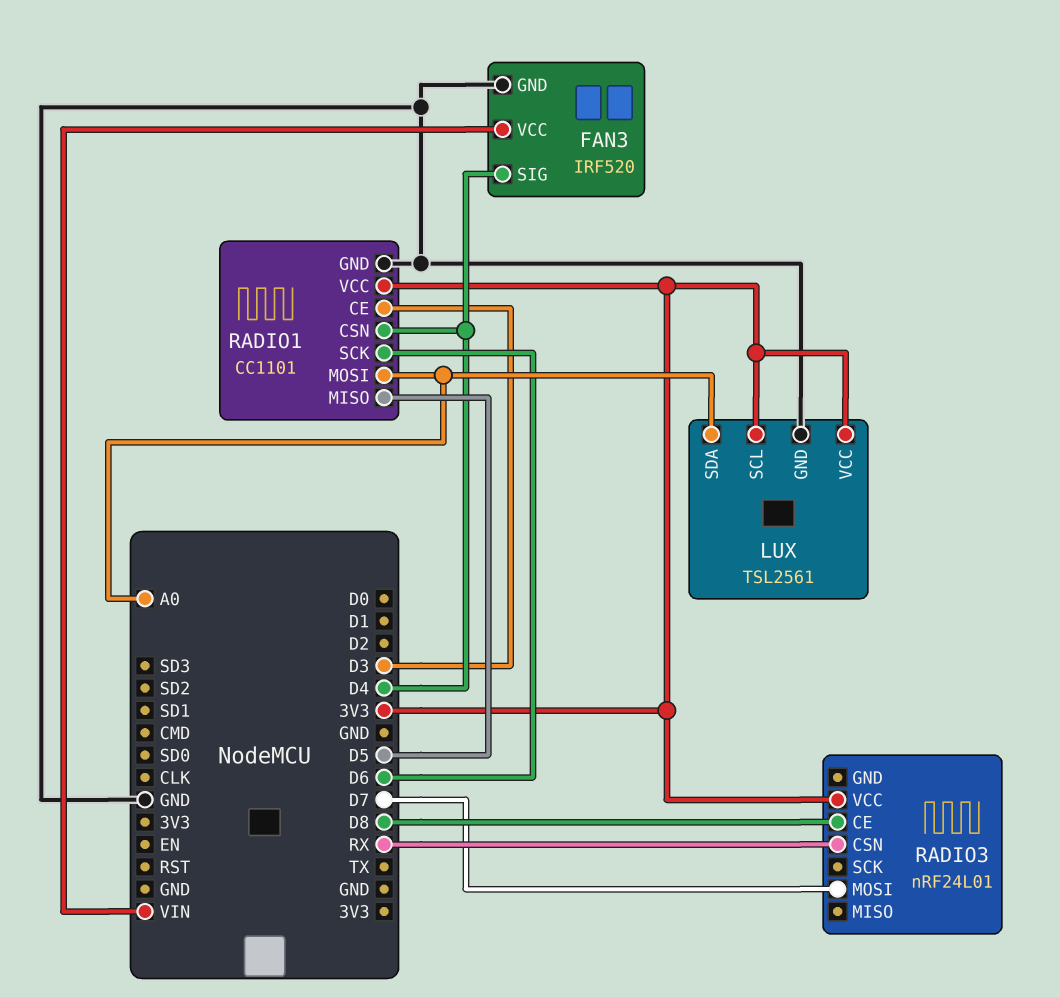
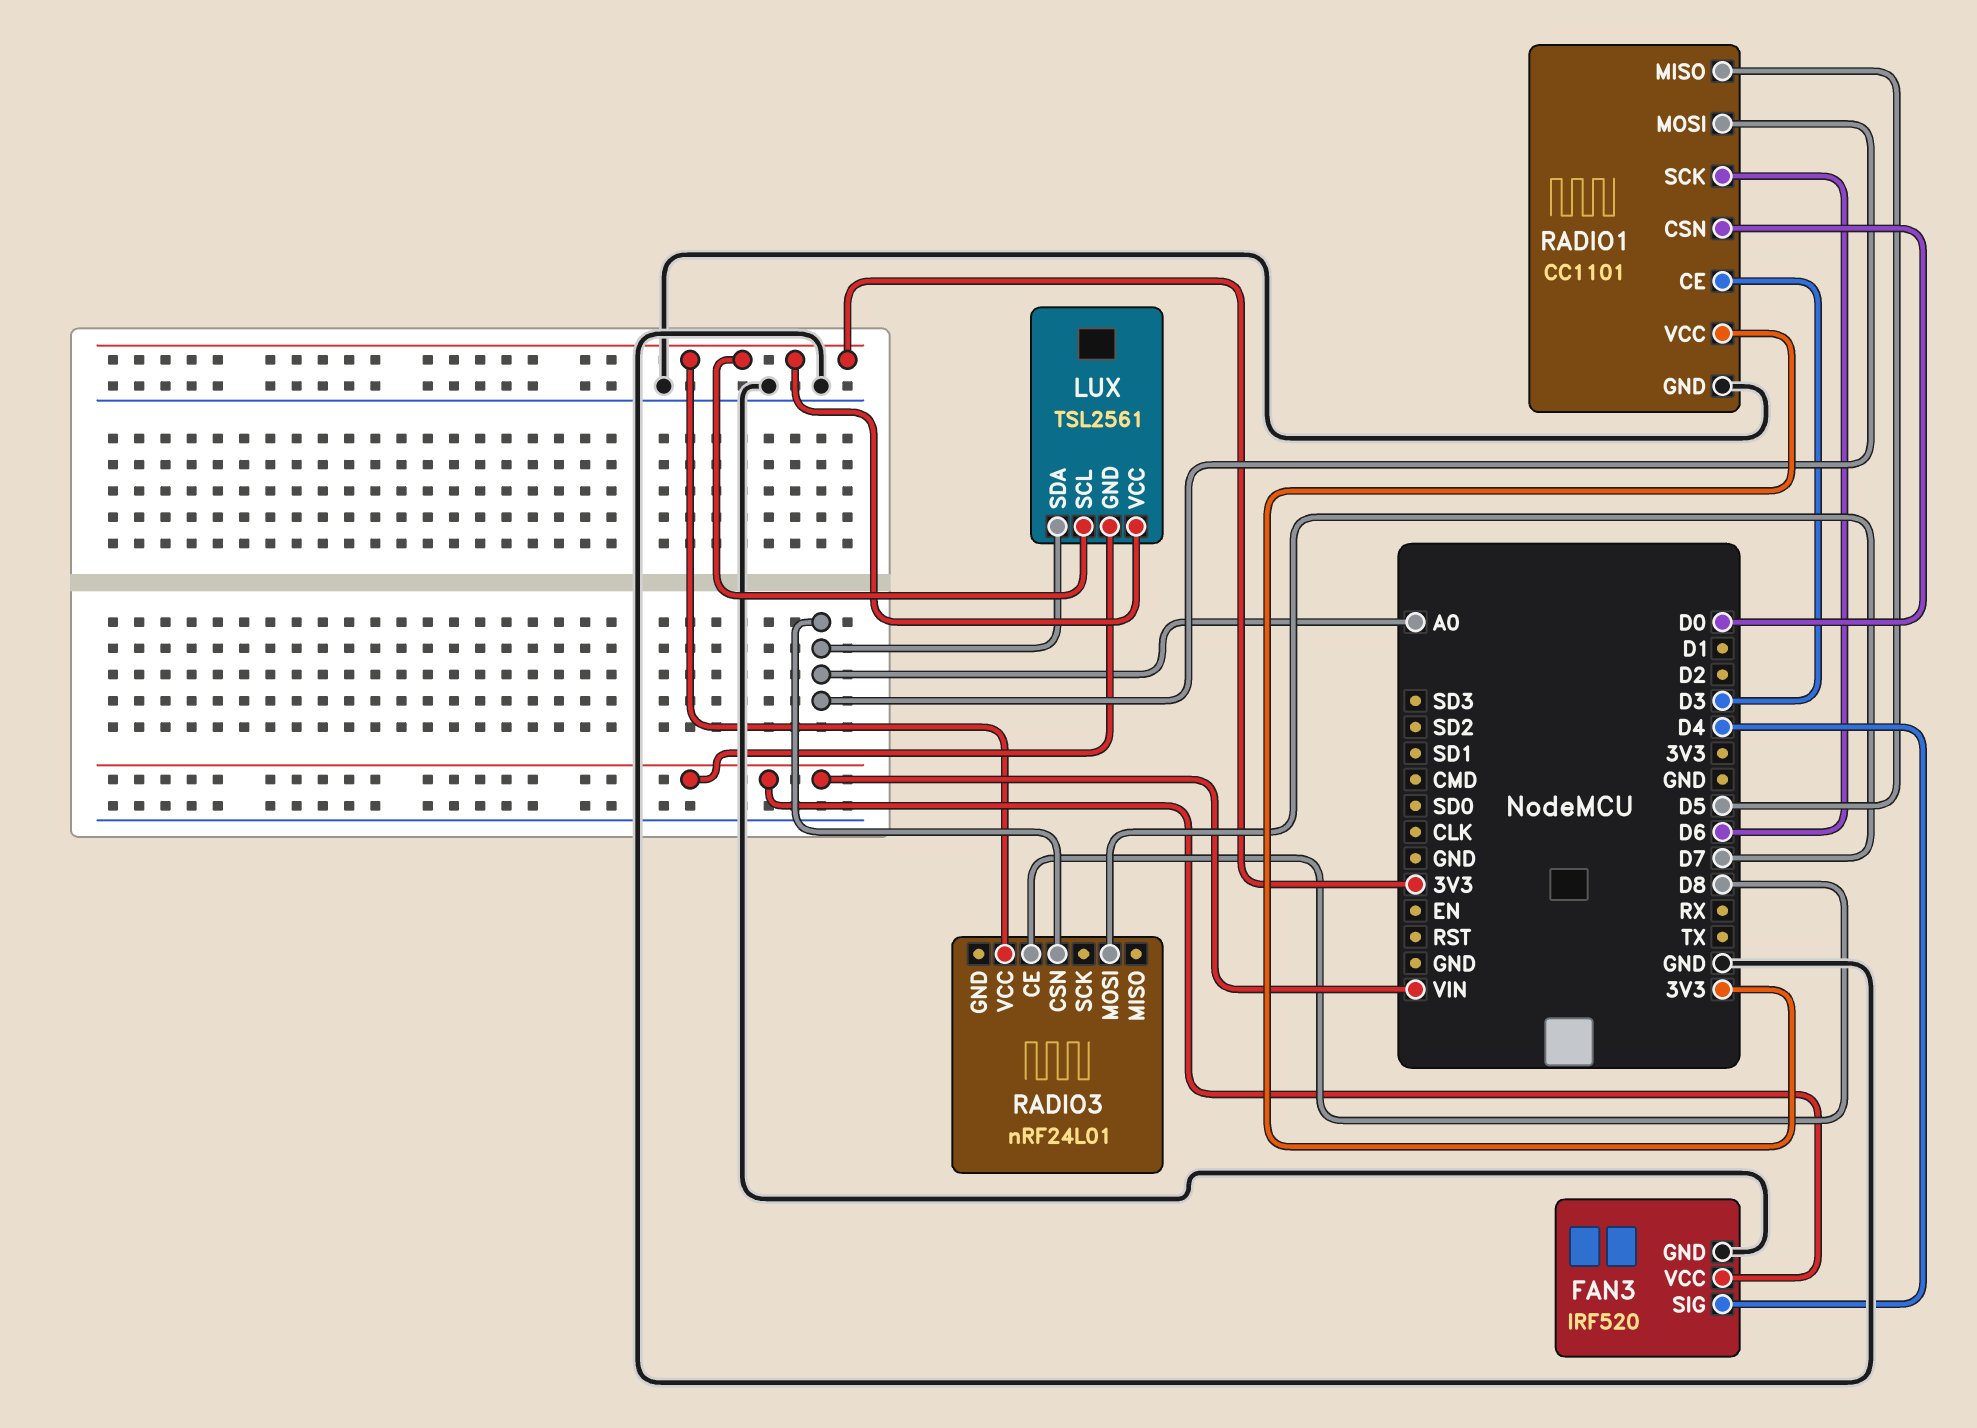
LUX pin GND: GND -> VIN
RADIO1 pin CSN: D4 -> D0
RADIO3 pin CSN: RX -> A0

